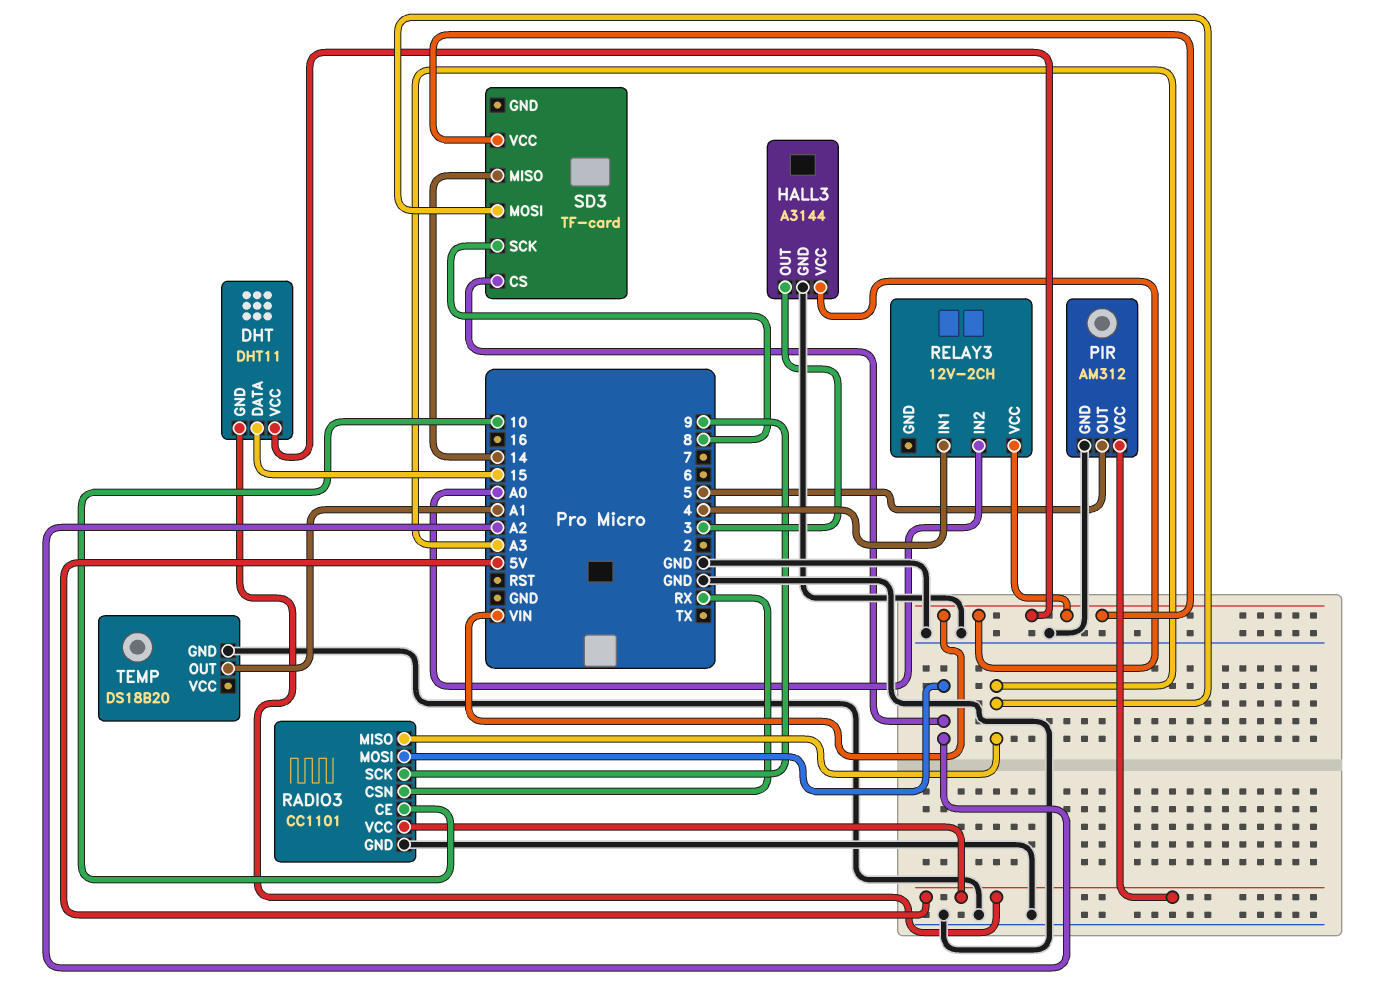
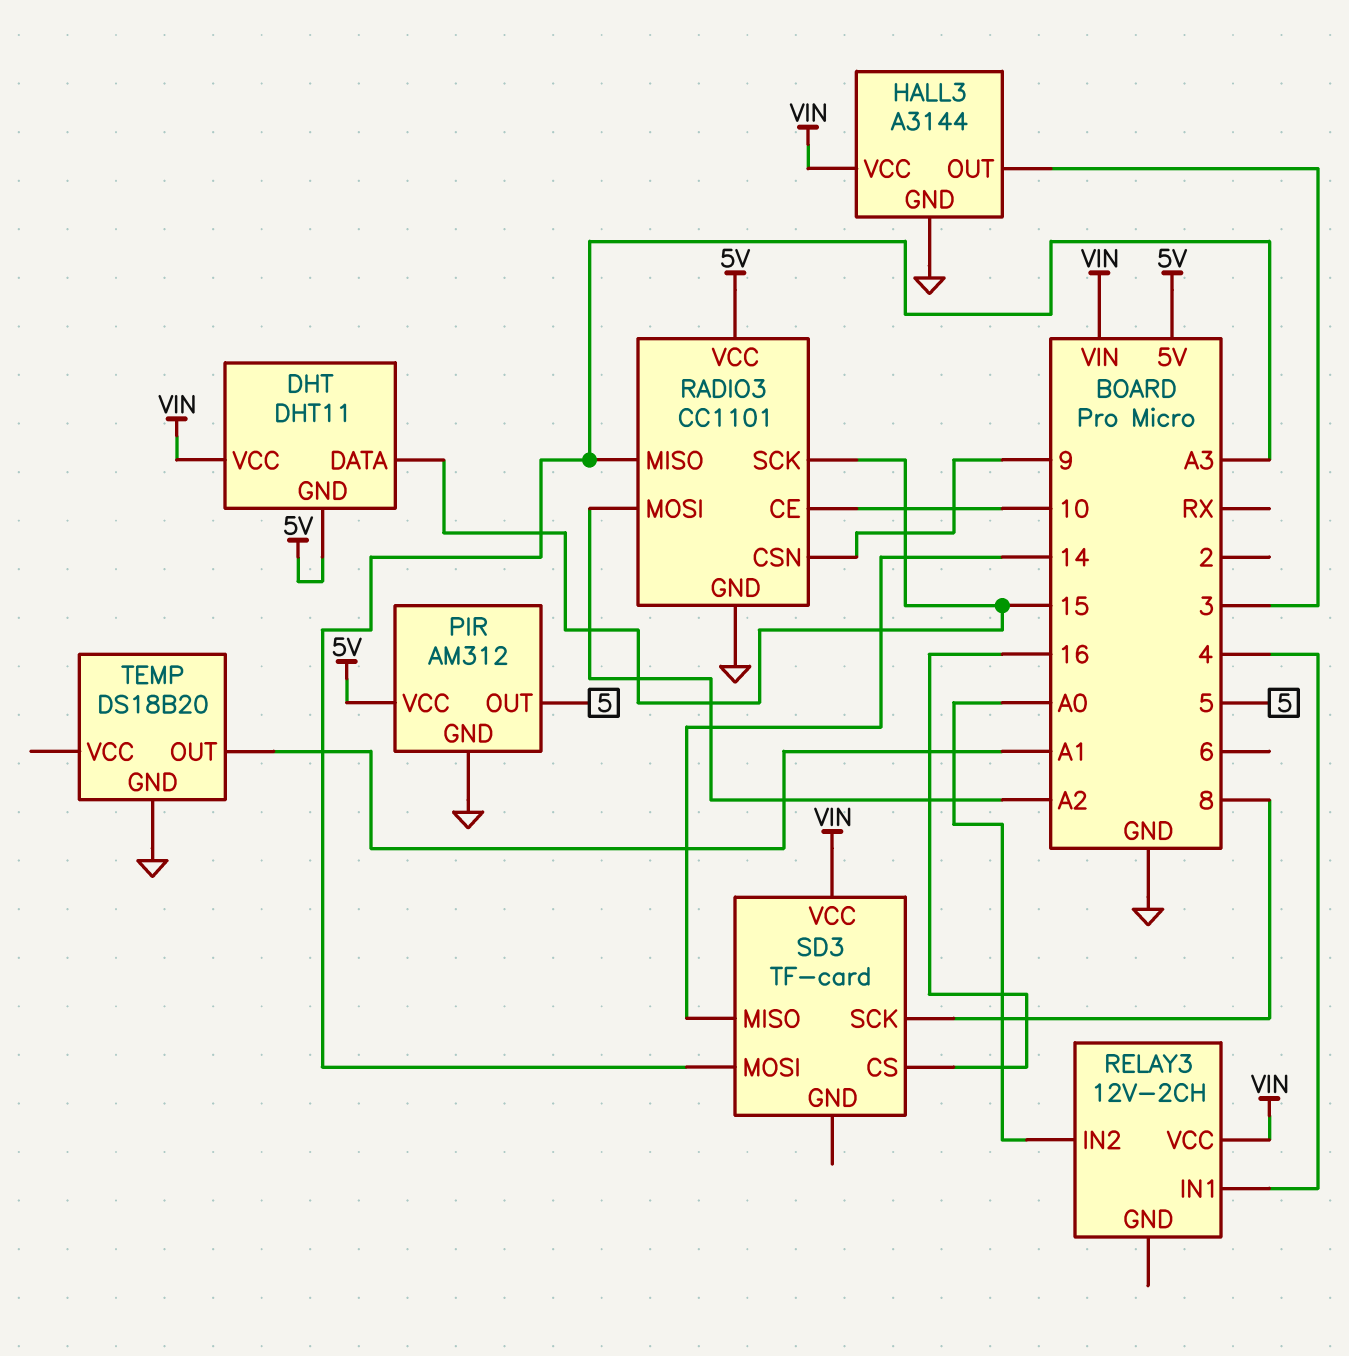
RADIO3 pin CSN: RX -> 9
RADIO3 pin SCK: 9 -> 15
SD3 pin CS: A2 -> 16

